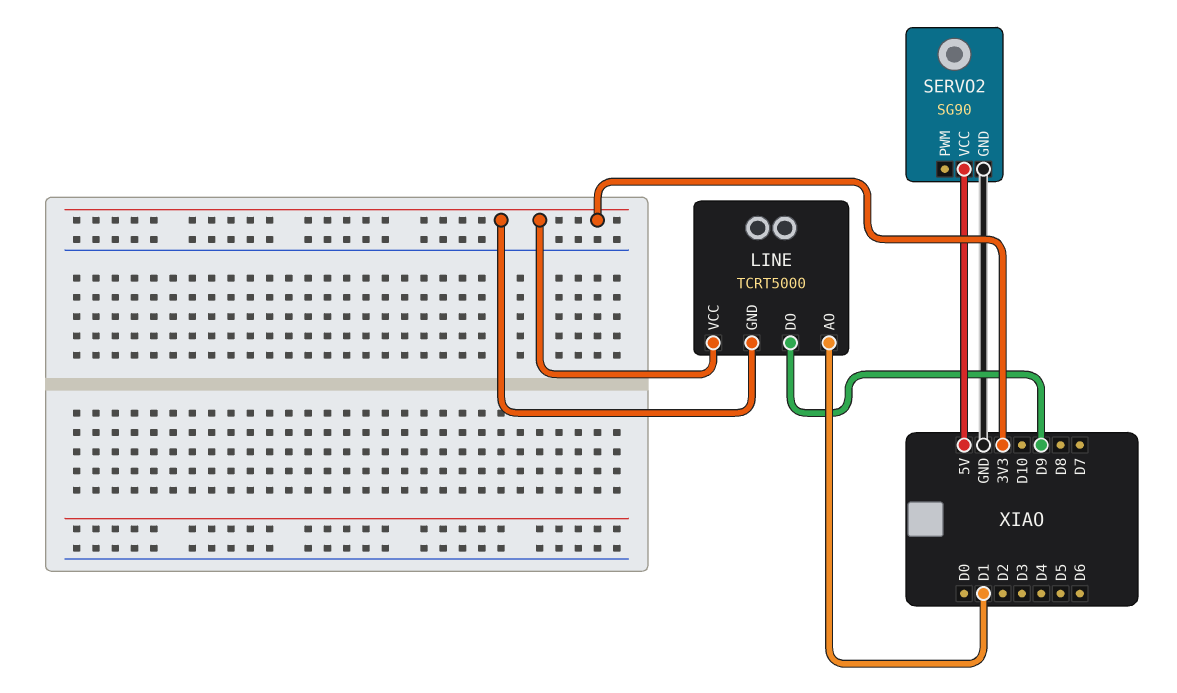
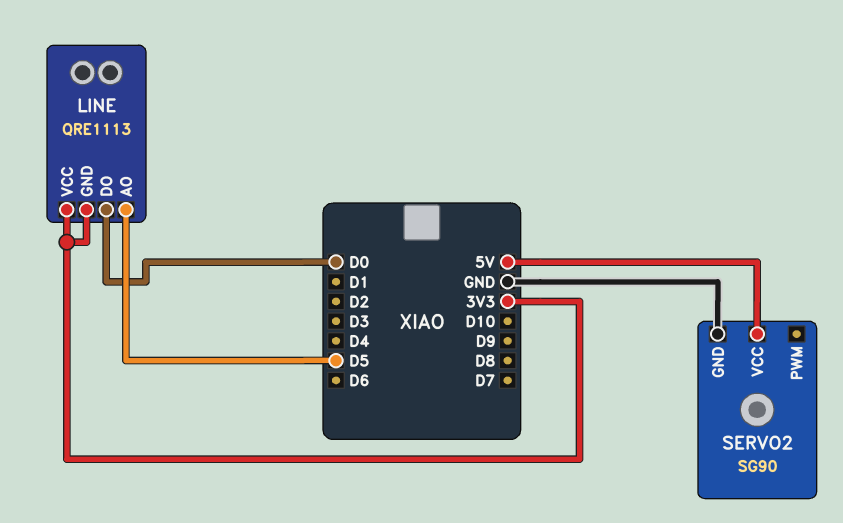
LINE: TCRT5000 -> QRE1113
LINE pin AO: D1 -> D5
LINE pin DO: D9 -> D0

